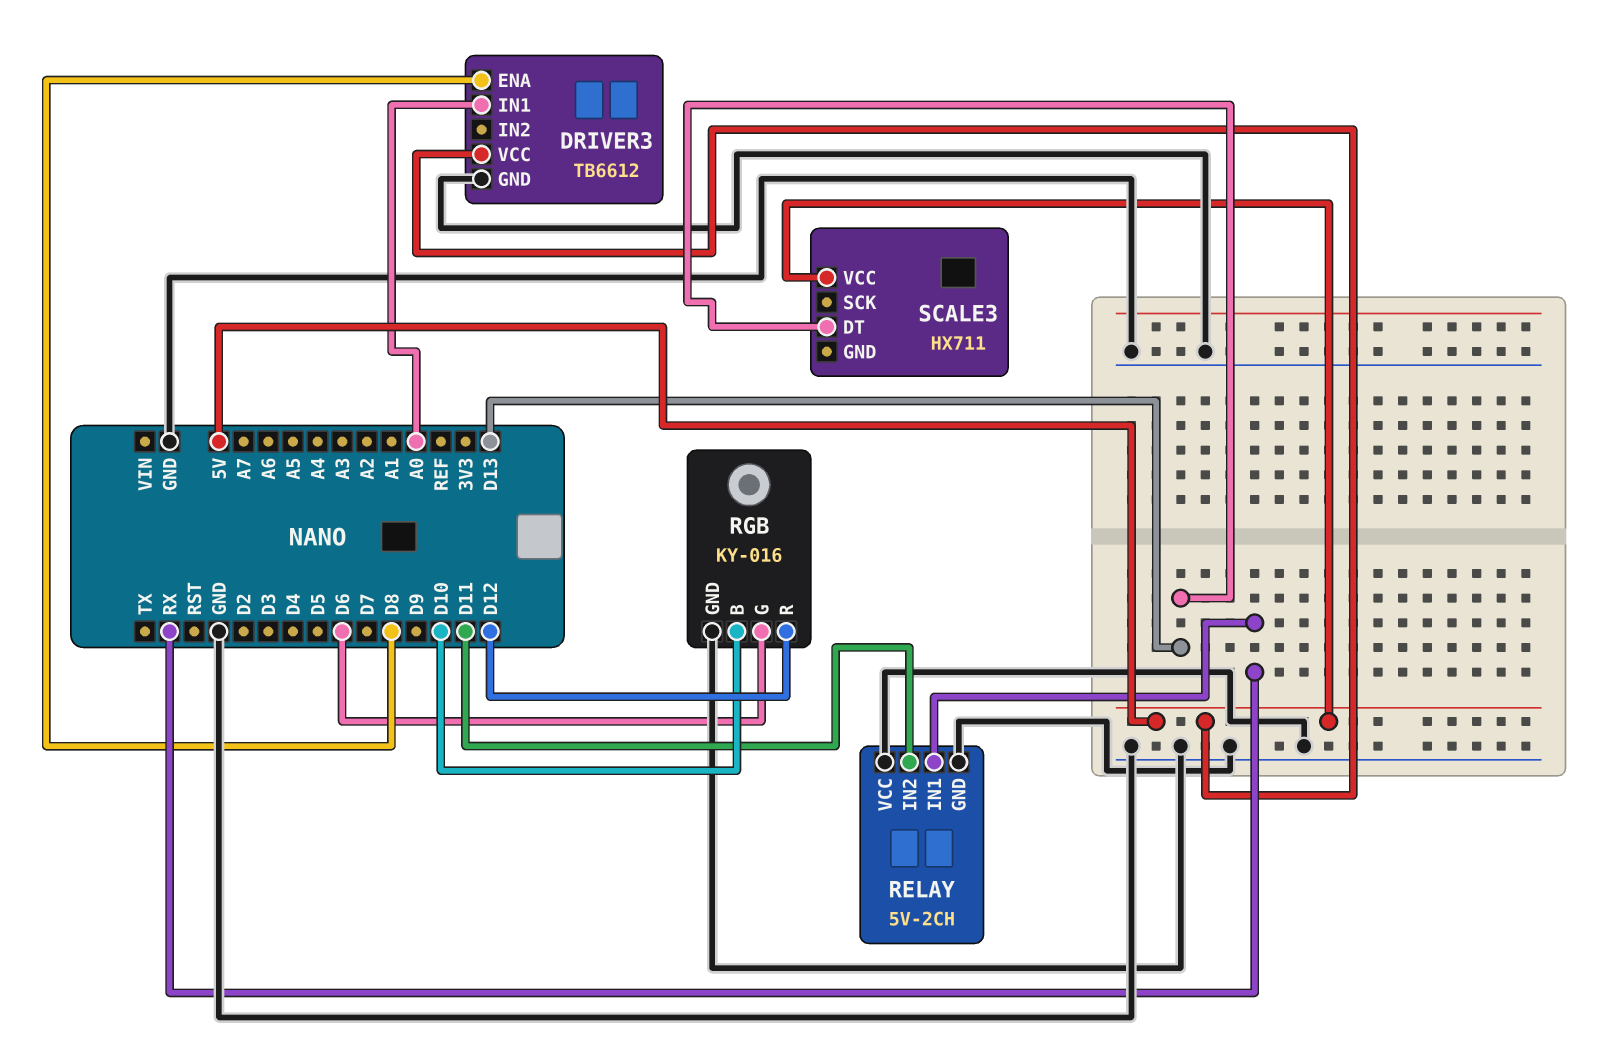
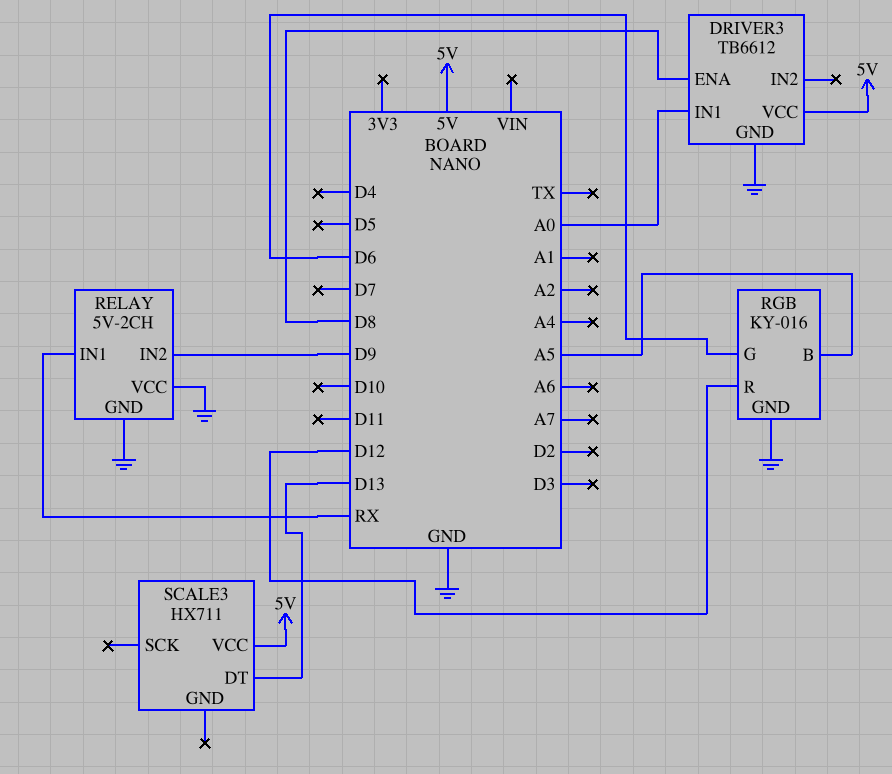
RELAY pin IN2: D11 -> D9
RGB pin B: D10 -> A5

